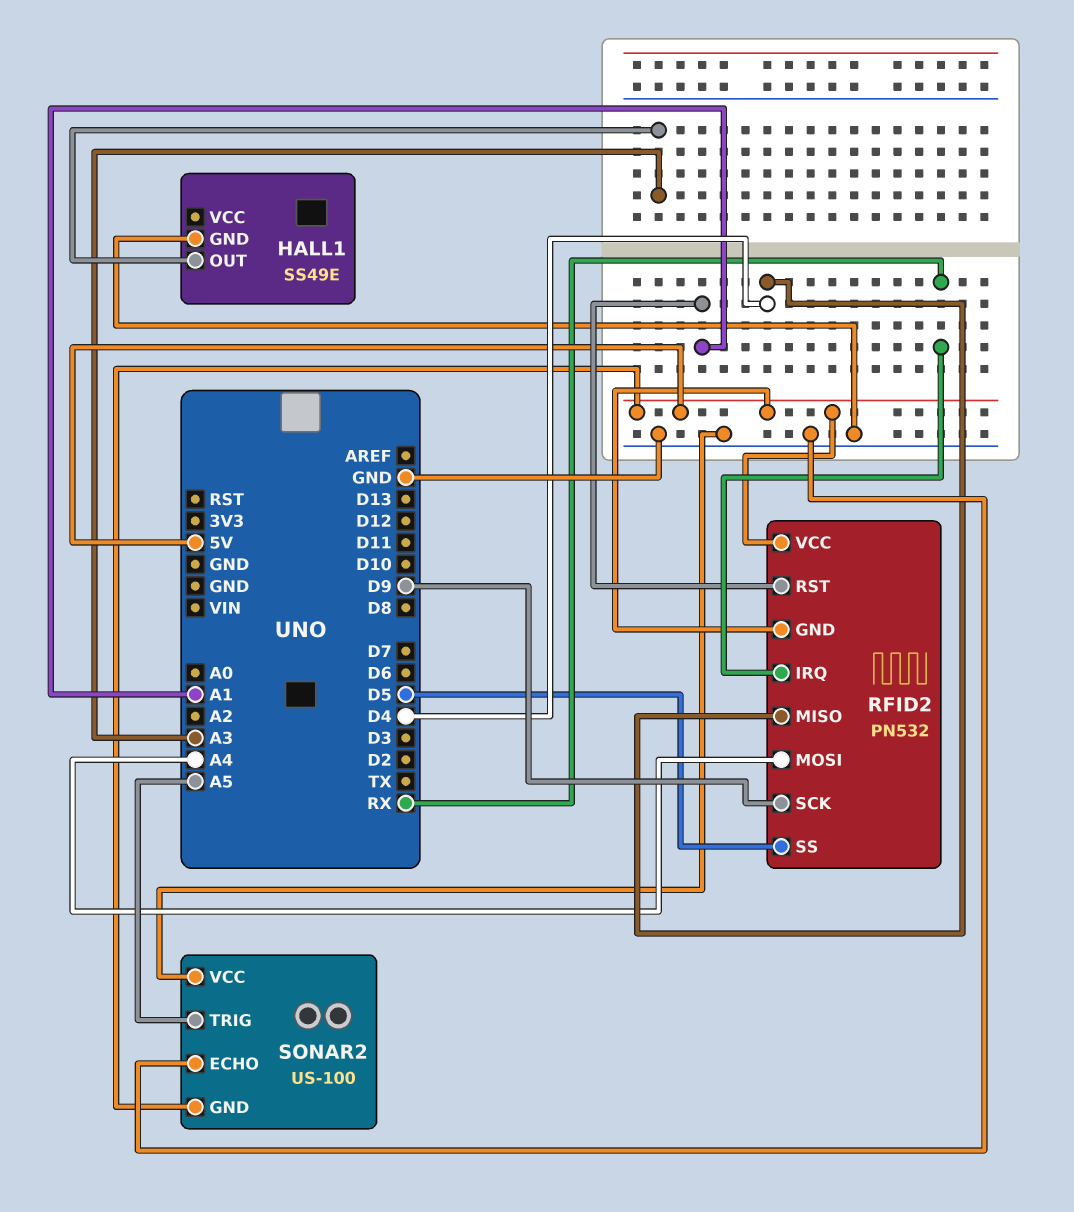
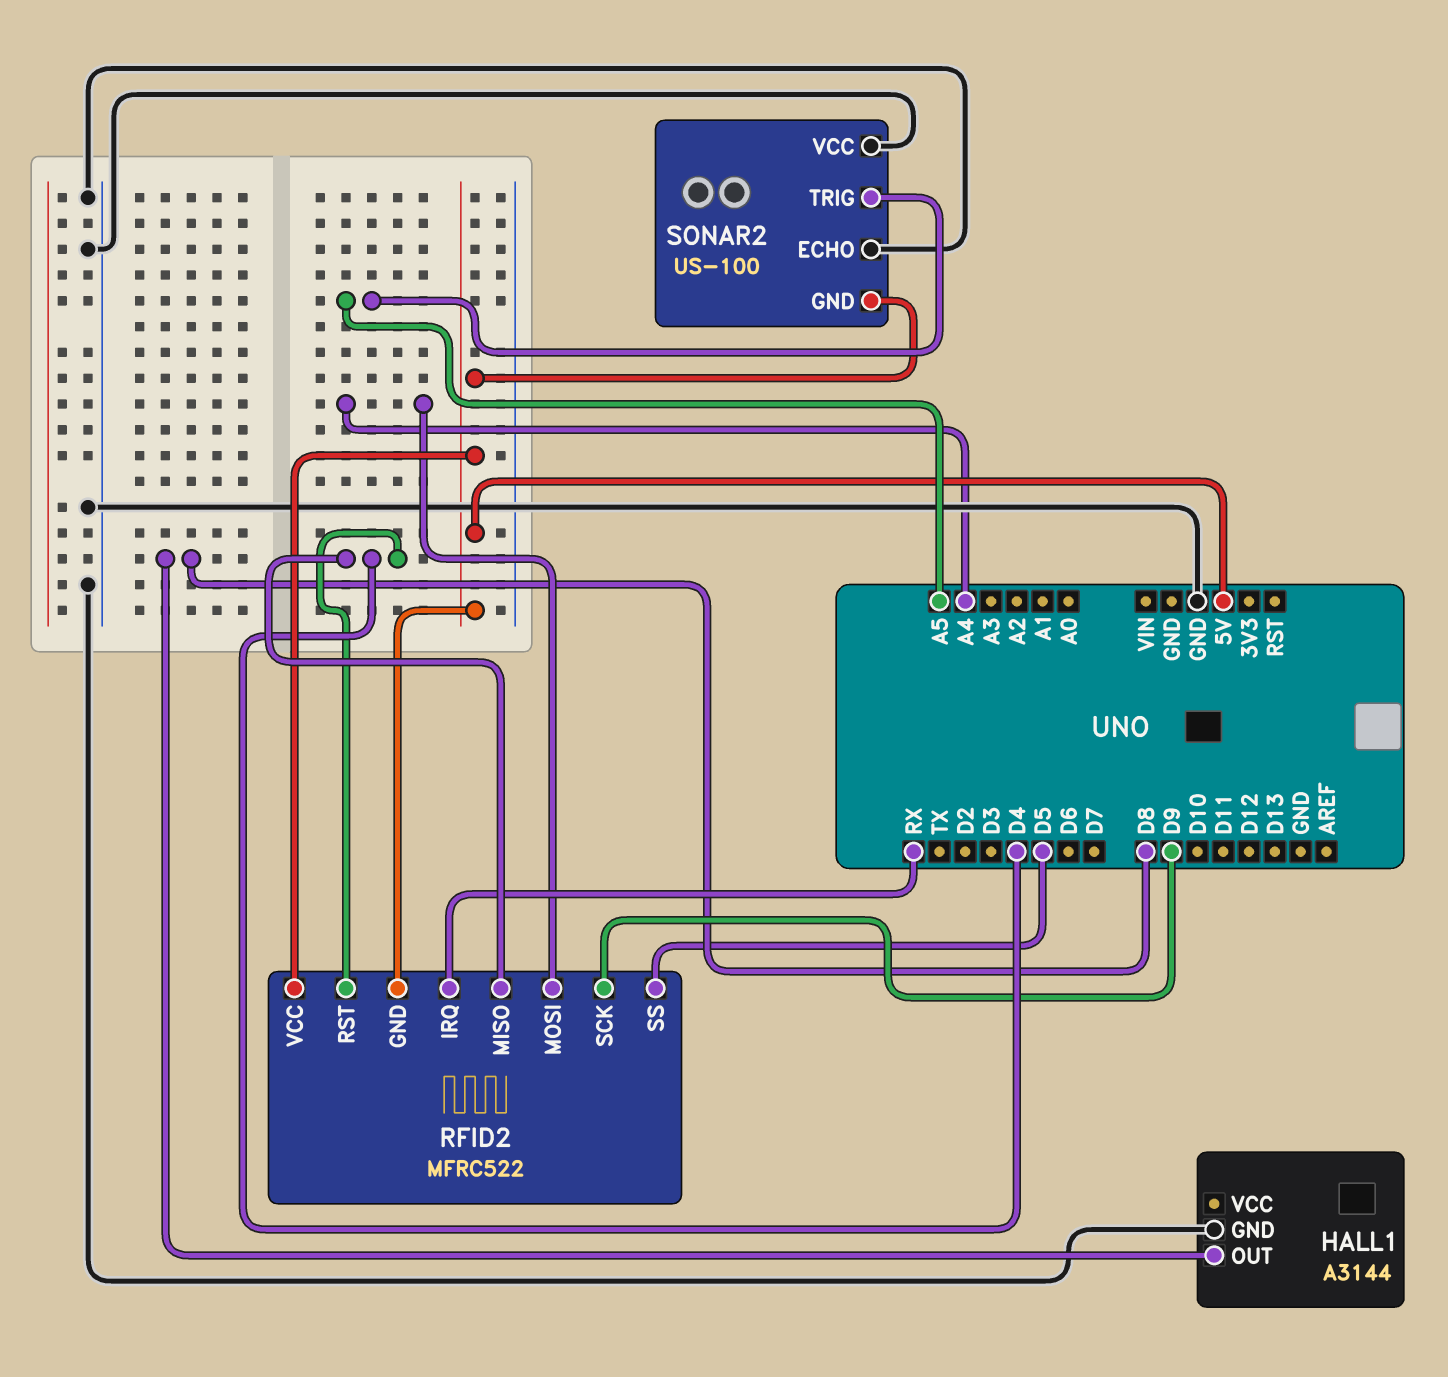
HALL1: SS49E -> A3144
HALL1 pin OUT: A3 -> D8
RFID2: PN532 -> MFRC522
RFID2 pin RST: A1 -> D4

